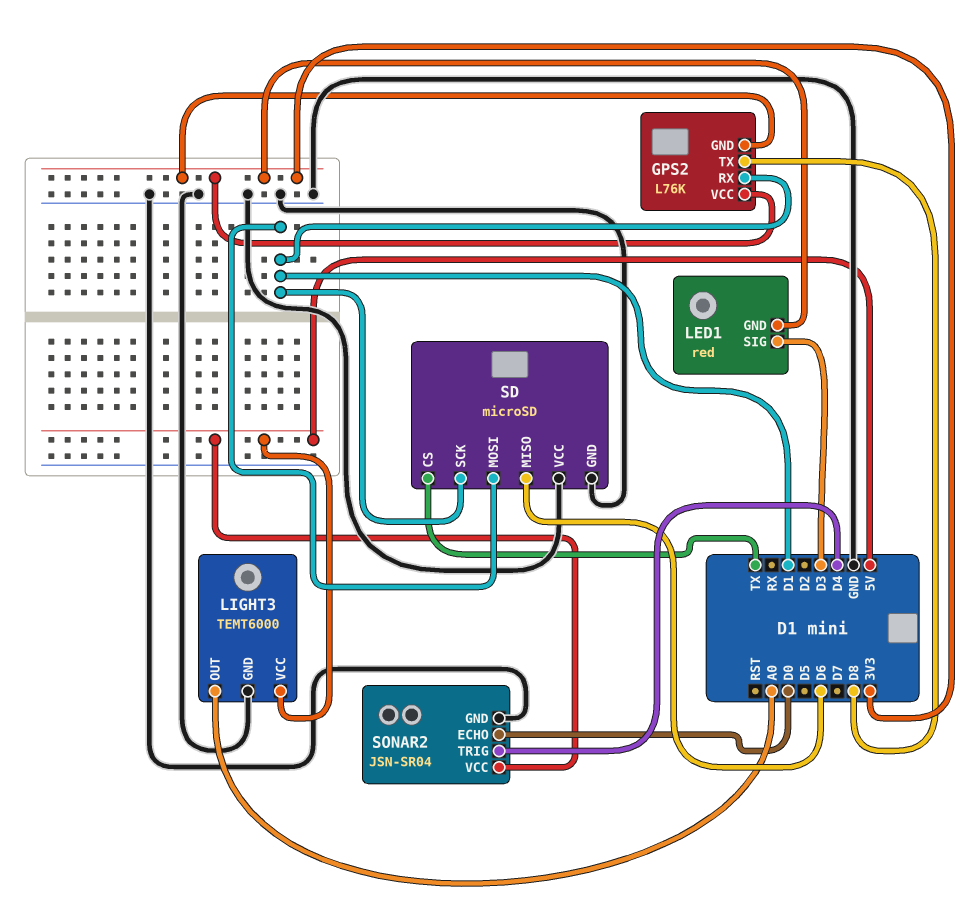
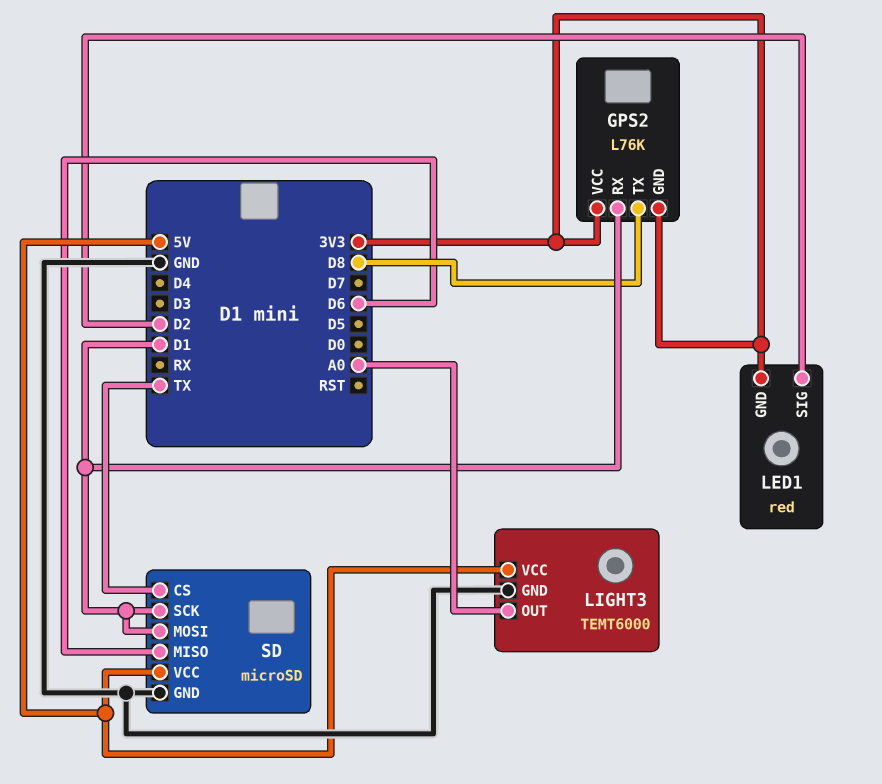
LED1 pin SIG: D3 -> D2
SD pin VCC: GND -> 5V
SONAR2: JSN-SR04 -> none
SONAR2 pin ECHO: D0 -> none
SONAR2 pin GND: GND -> none
SONAR2 pin TRIG: D4 -> none
SONAR2 pin VCC: 5V -> none

